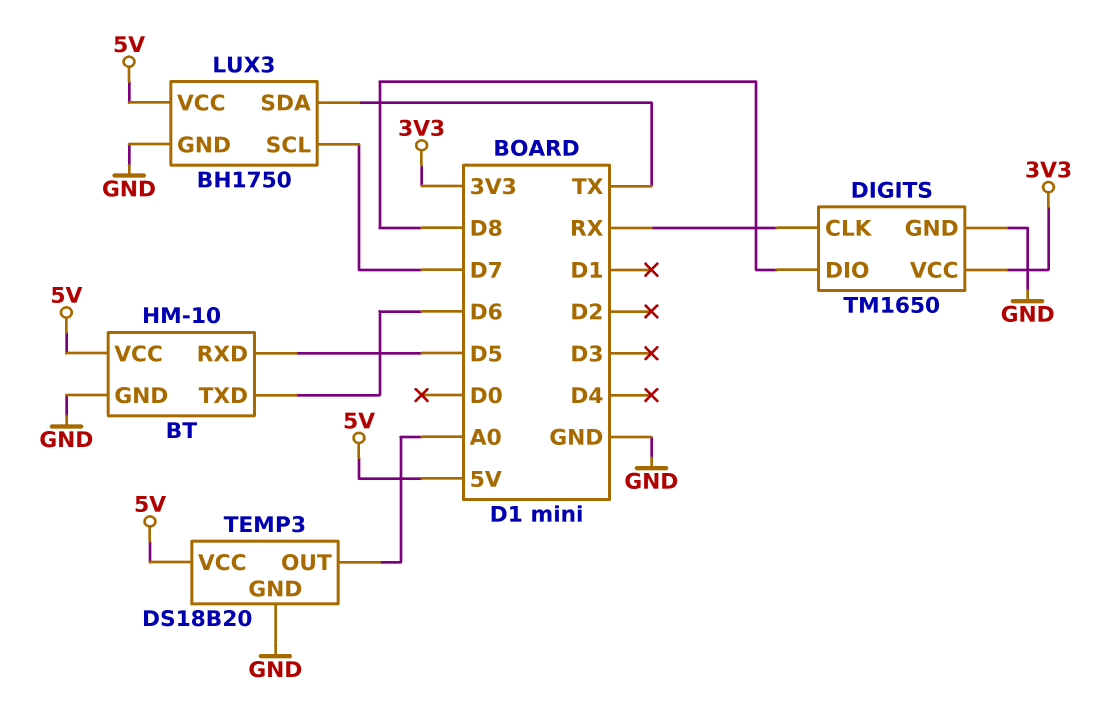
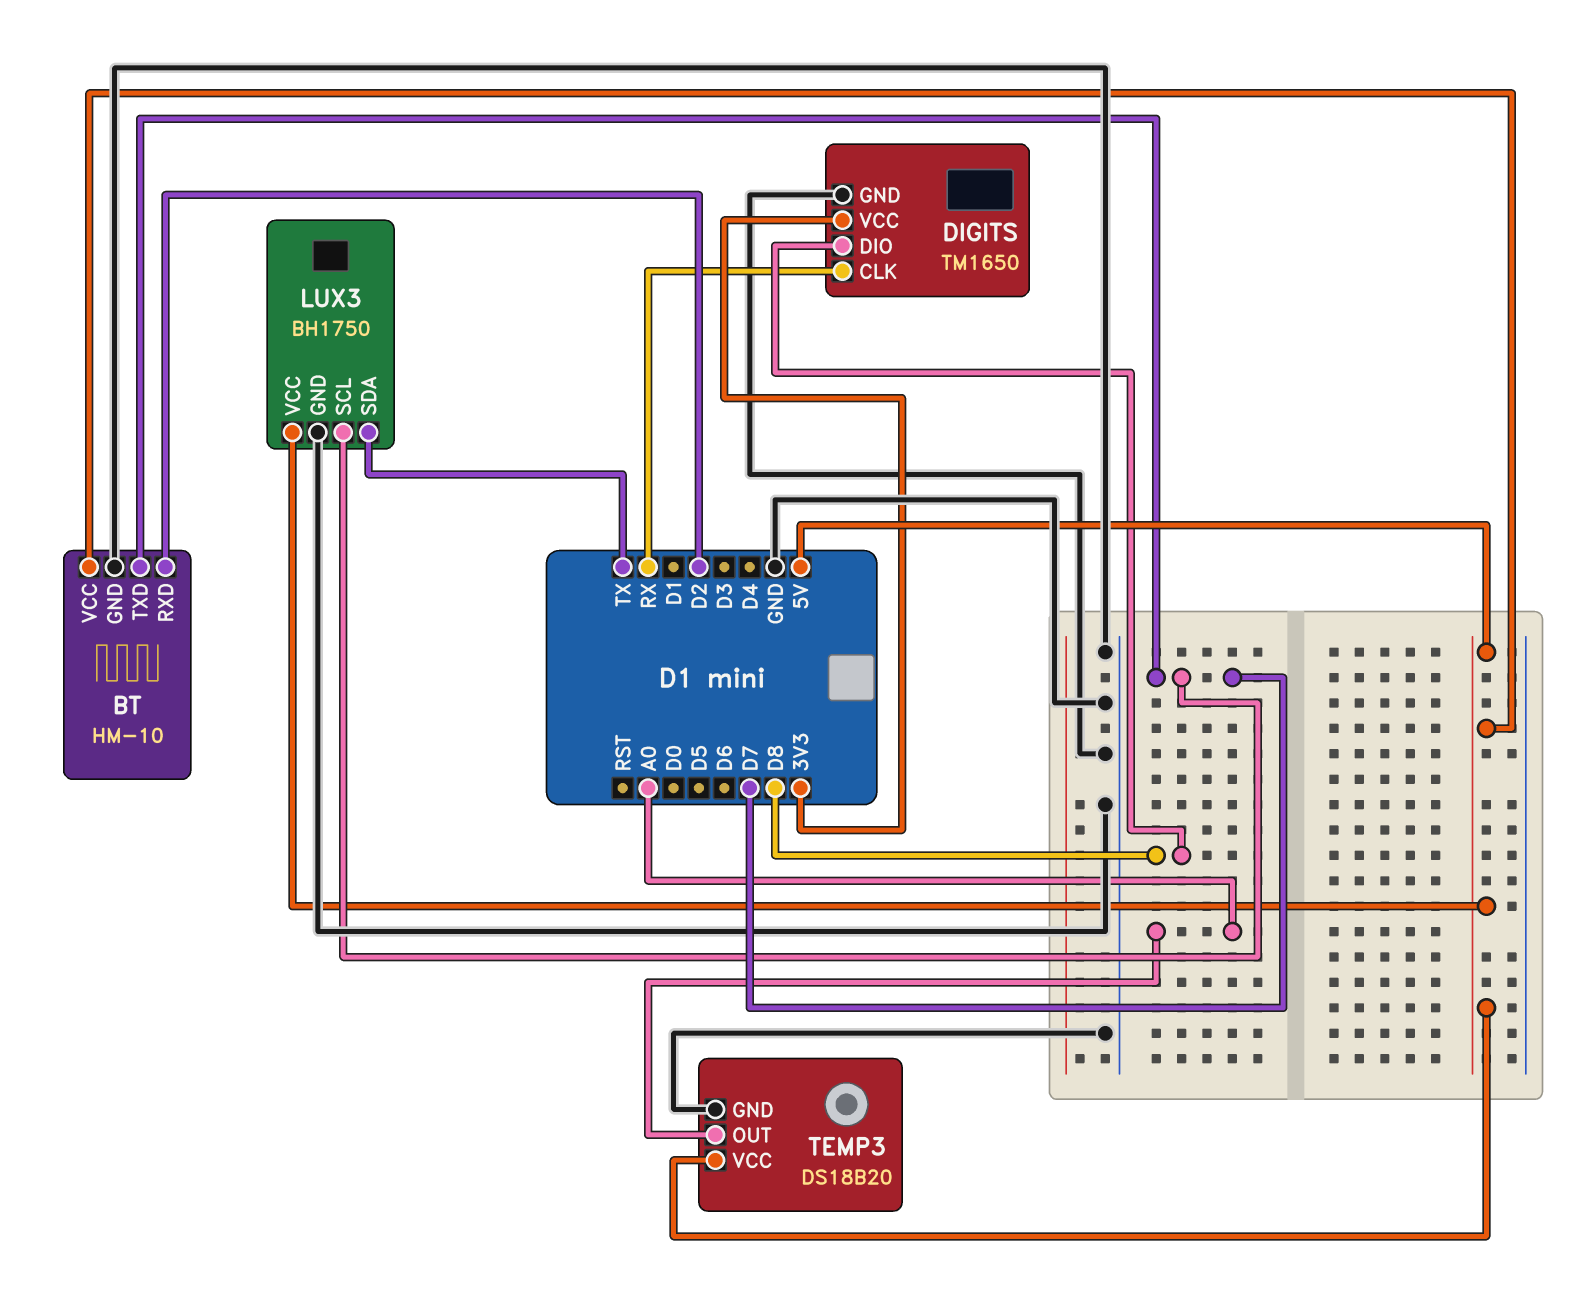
BT pin RXD: D5 -> D2
BT pin TXD: D6 -> D7

